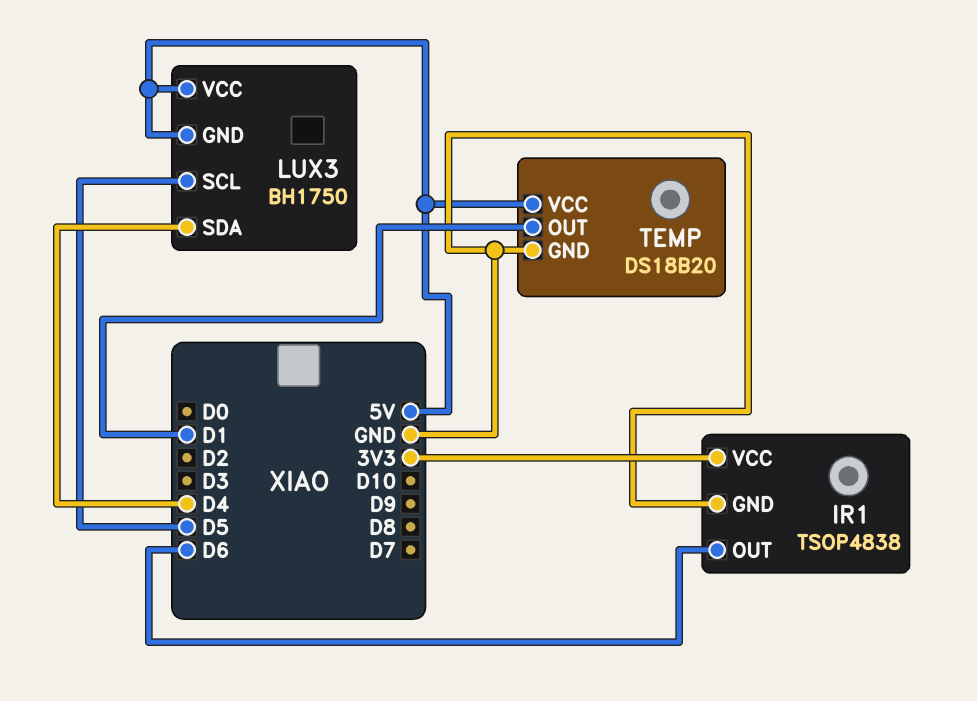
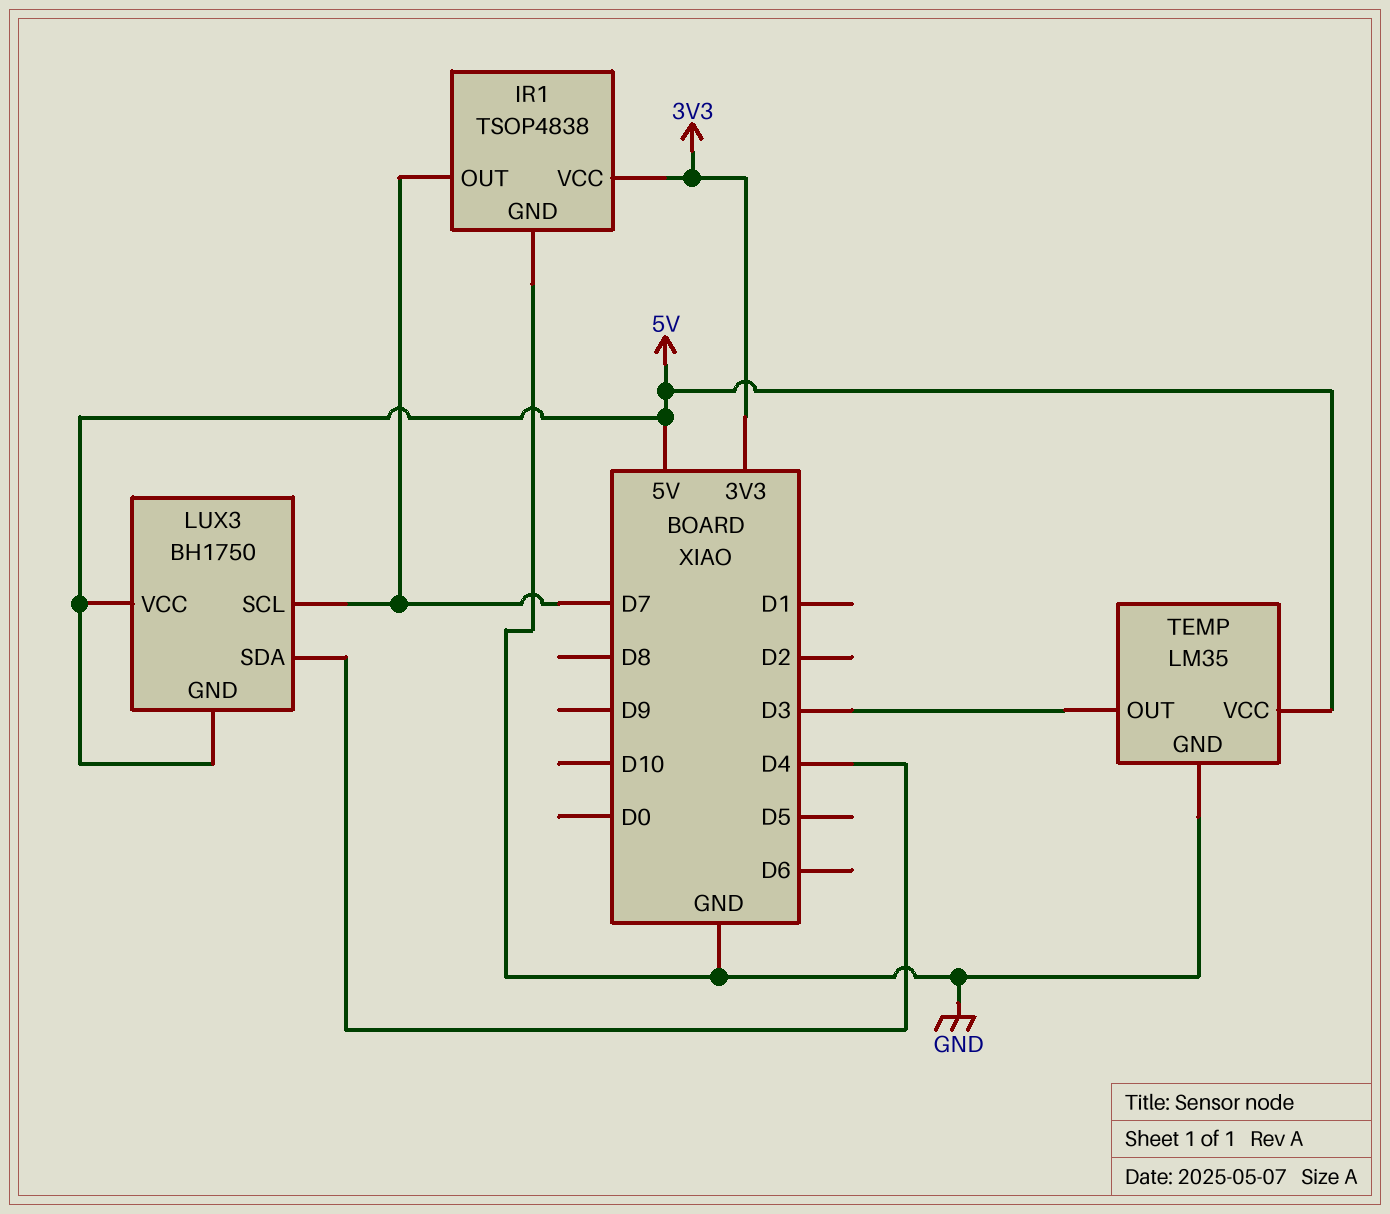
IR1 pin OUT: D6 -> D7
LUX3 pin SCL: D5 -> D7
TEMP: DS18B20 -> LM35
TEMP pin OUT: D1 -> D3

